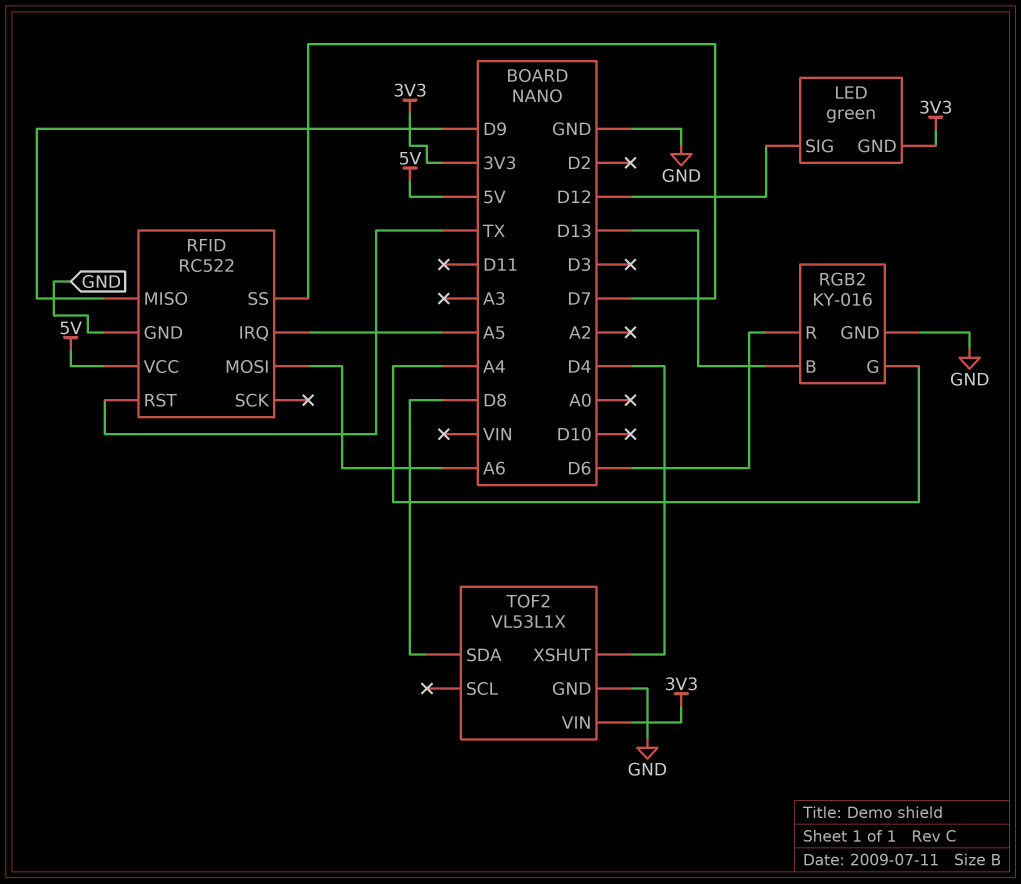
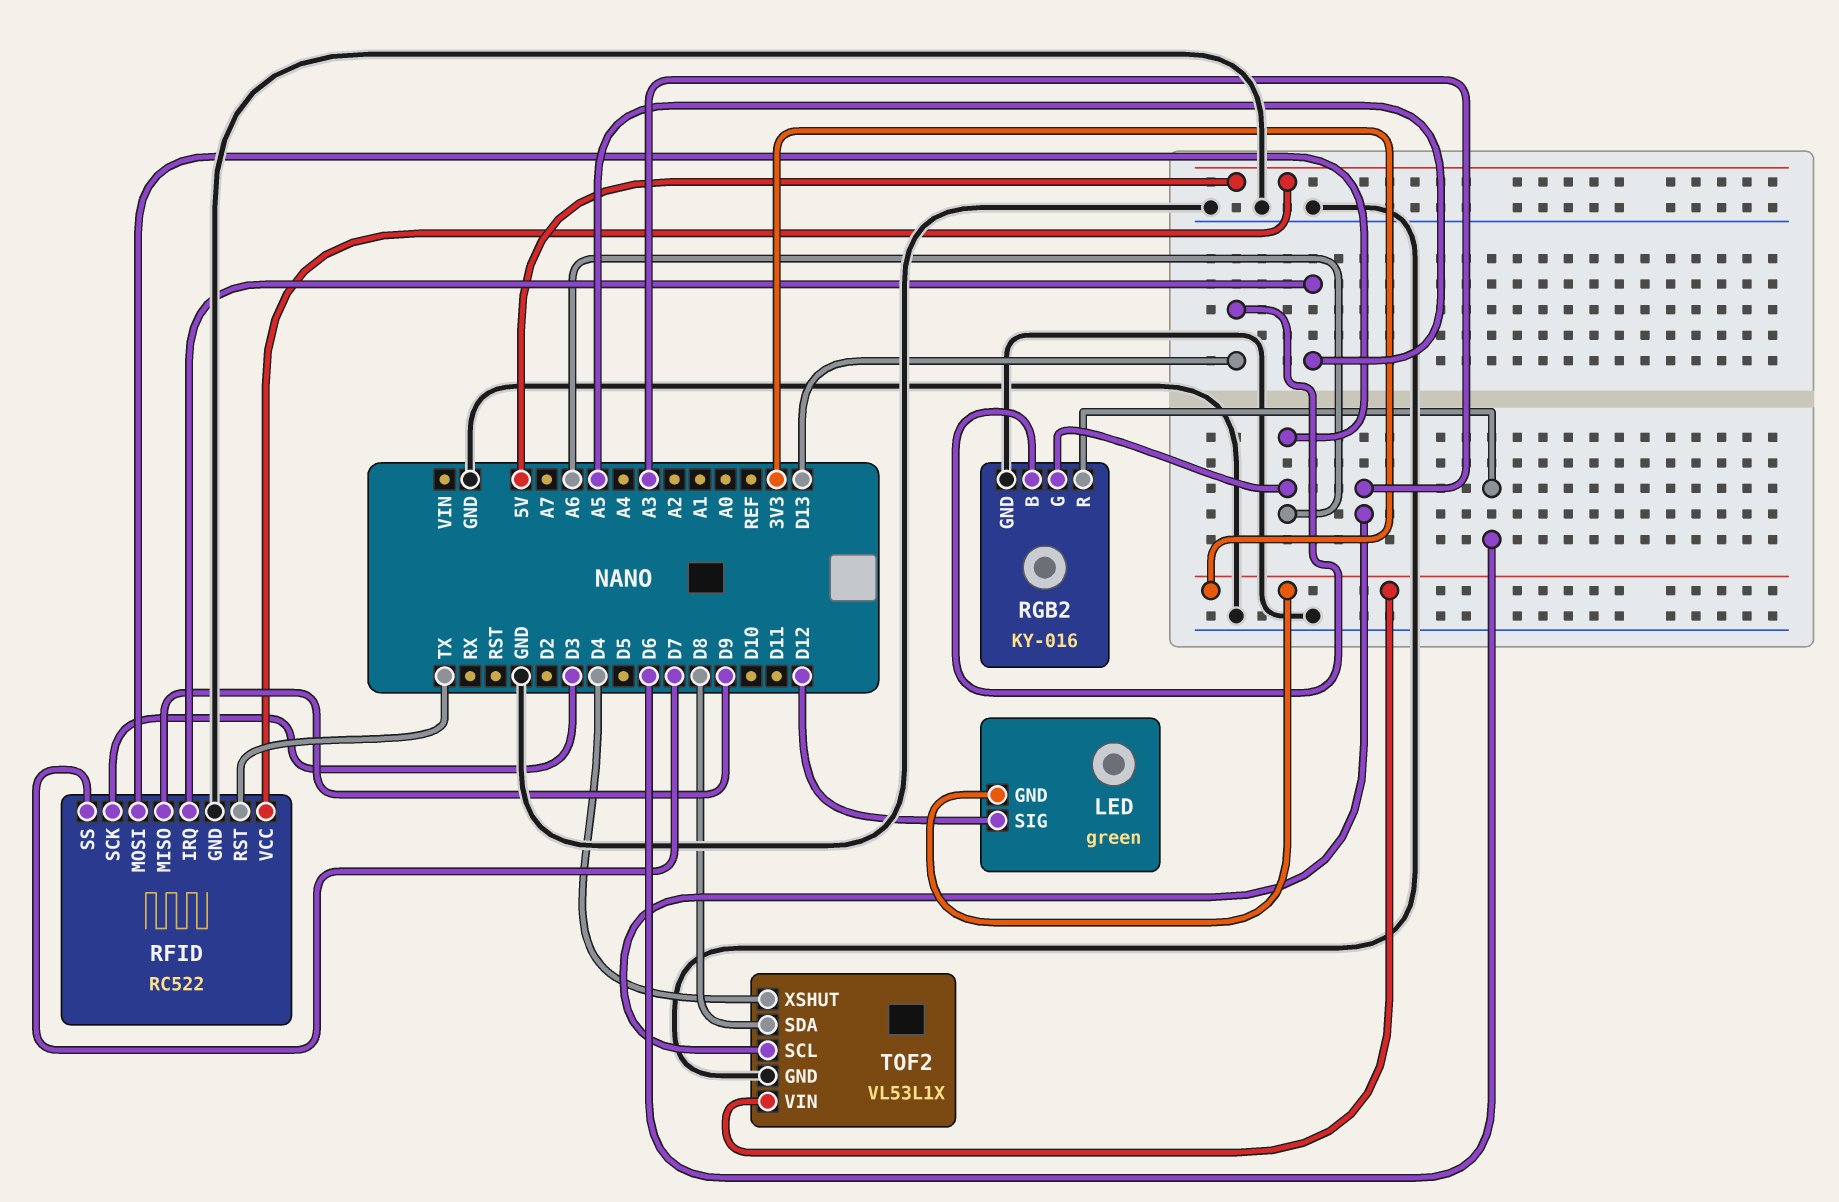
RFID pin SCK: none -> D3
RGB2 pin G: A4 -> A6
TOF2 pin SCL: none -> A3

